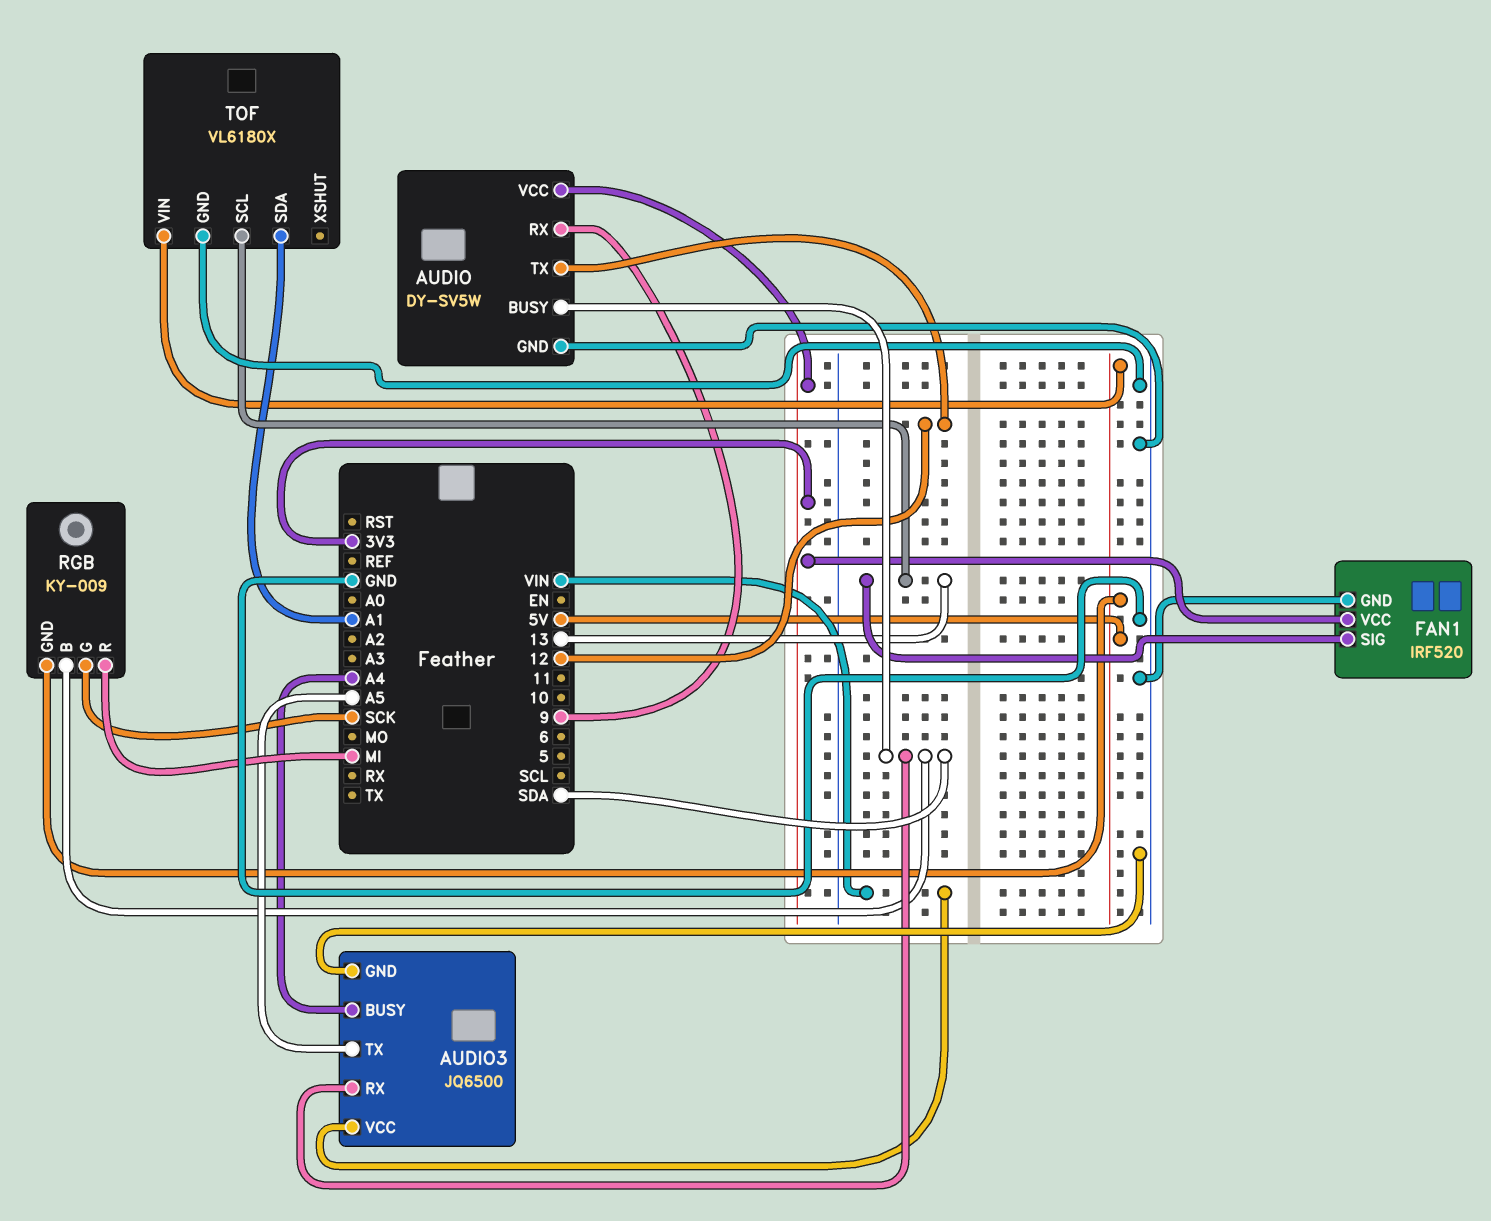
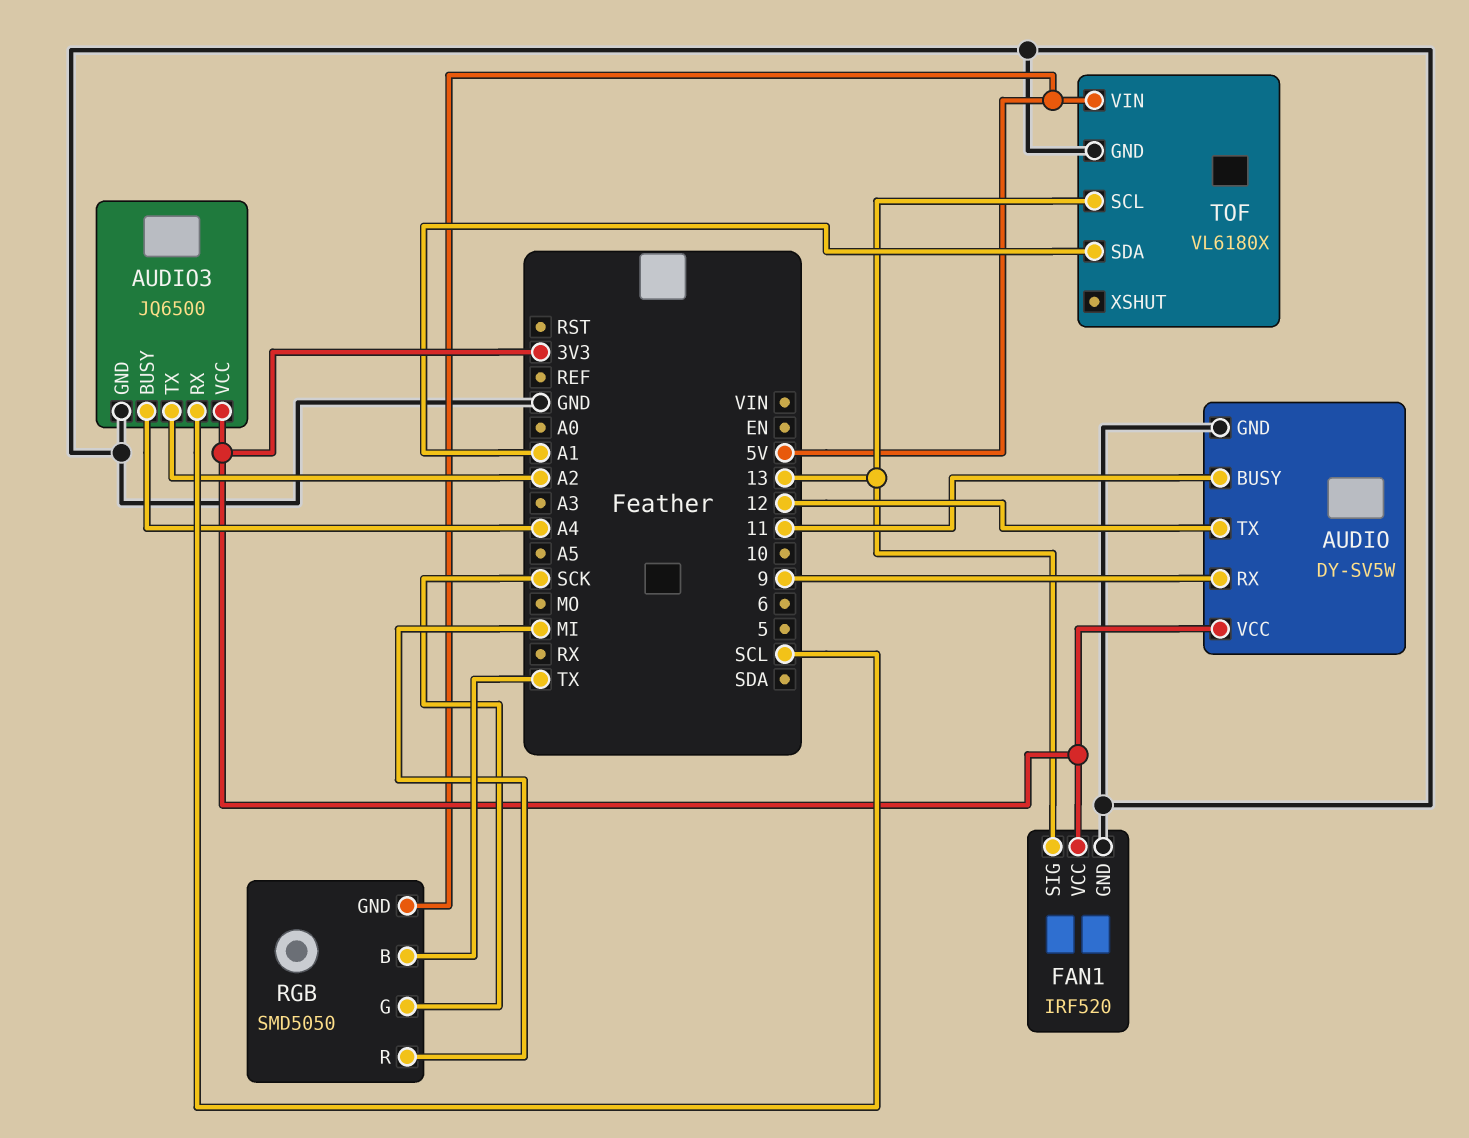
AUDIO pin BUSY: SDA -> 11
AUDIO3 pin RX: SDA -> SCL
AUDIO3 pin TX: A5 -> A2
AUDIO3 pin VCC: VIN -> 3V3
RGB: KY-009 -> SMD5050
RGB pin B: SDA -> TX

